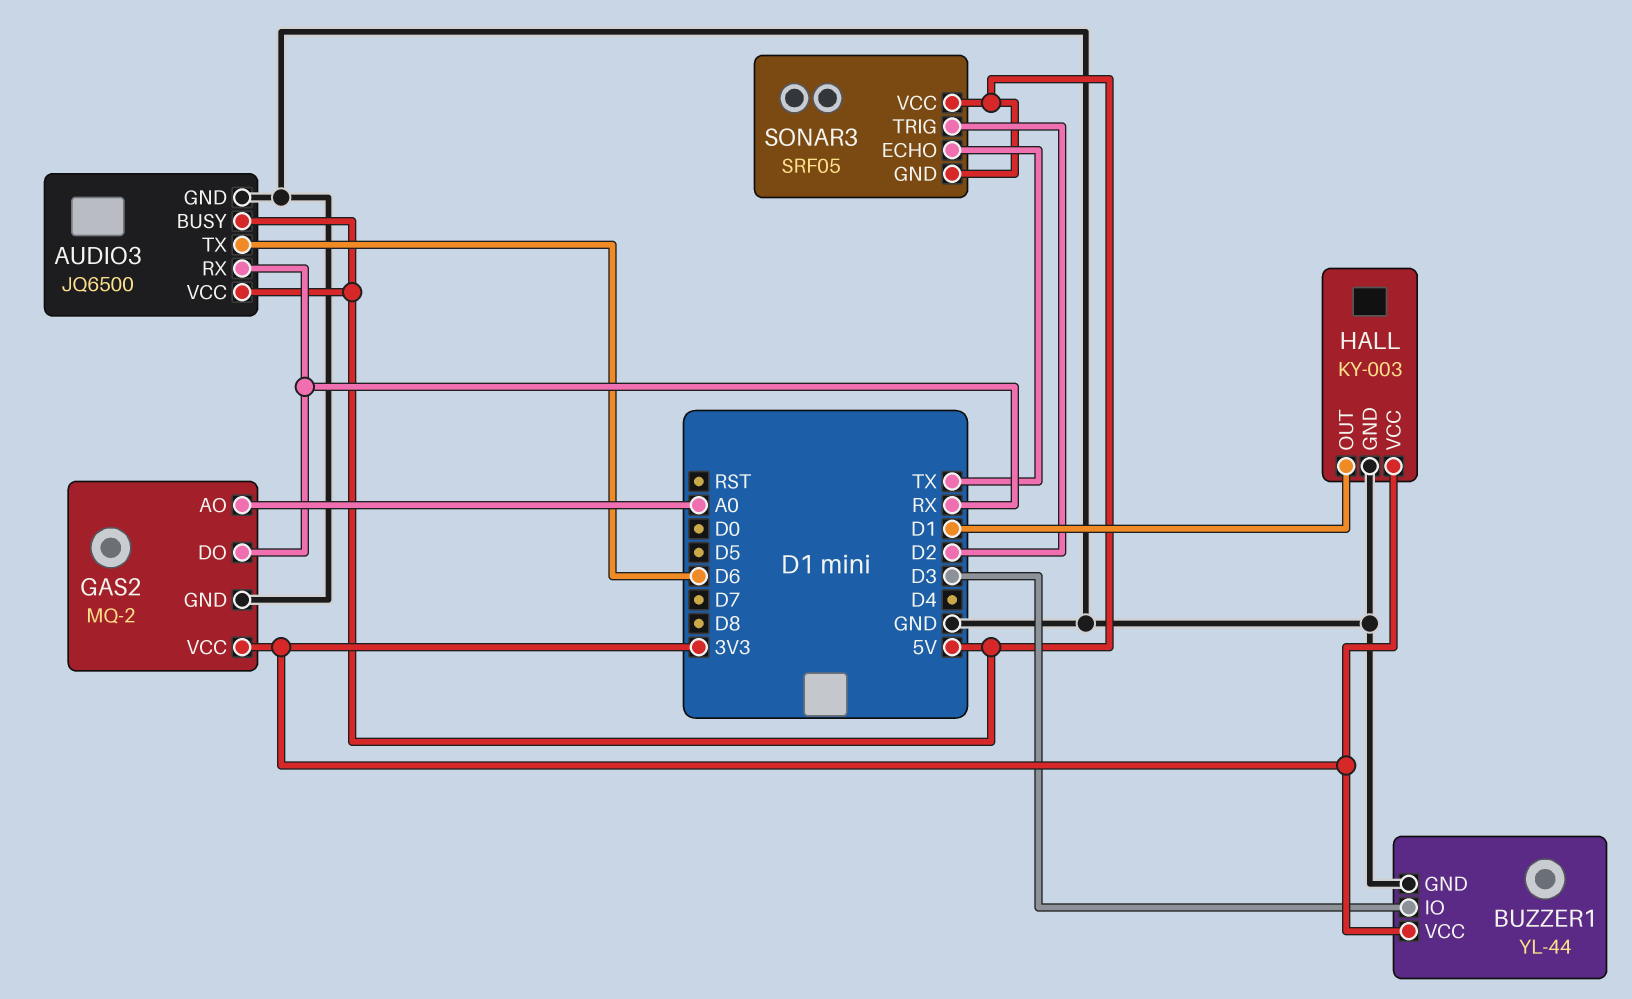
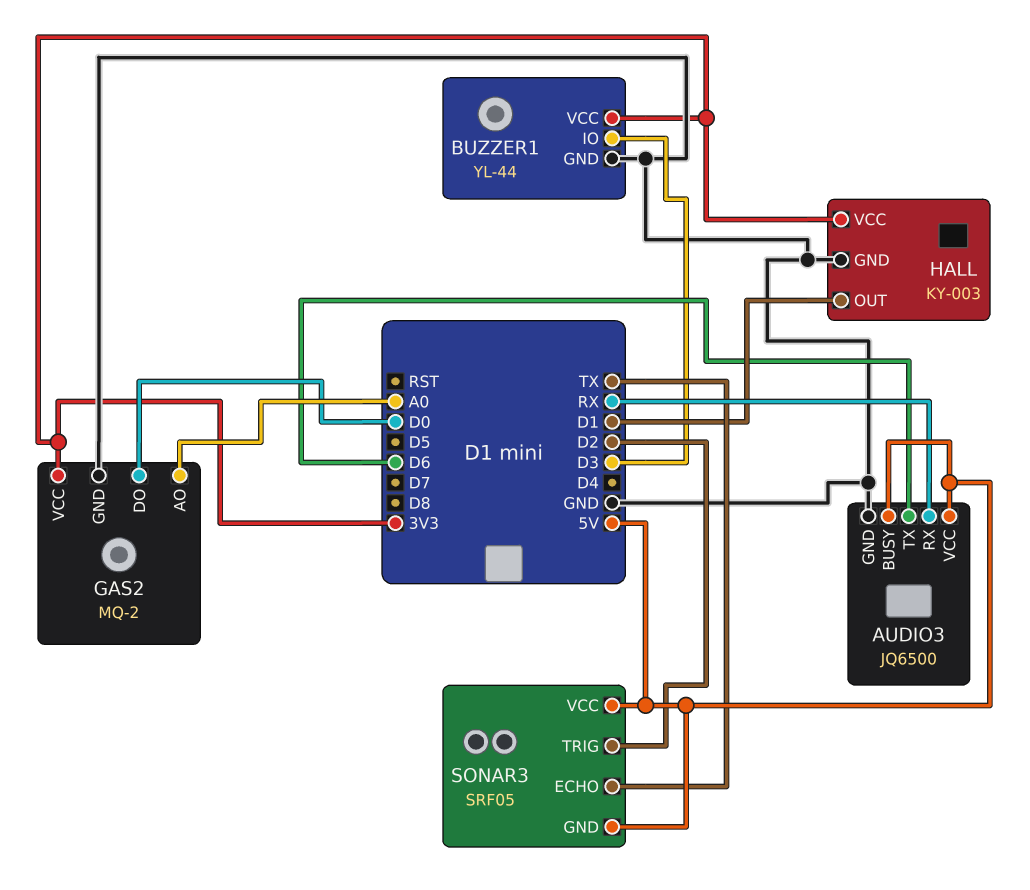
GAS2 pin DO: RX -> D0

